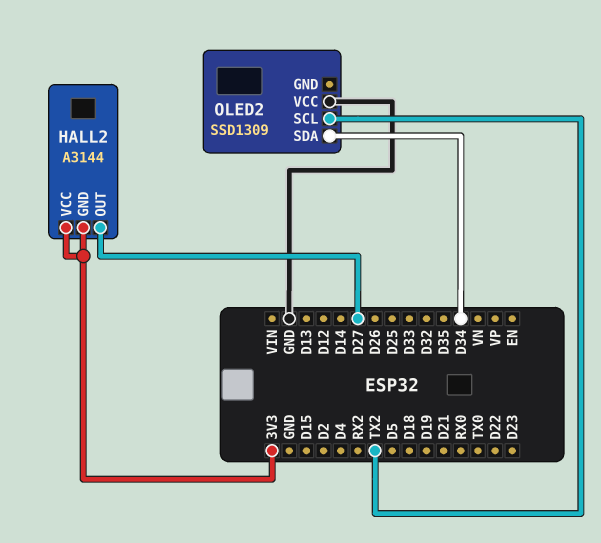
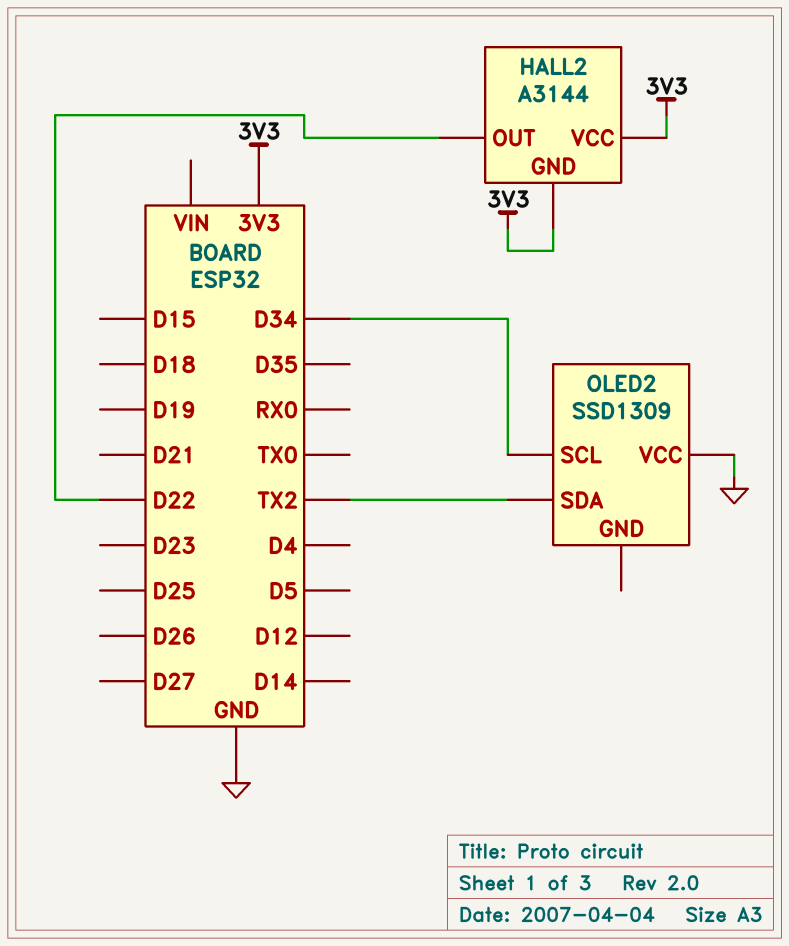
HALL2 pin OUT: D27 -> D22
OLED2 pin SCL: TX2 -> D34
OLED2 pin SDA: D34 -> TX2

